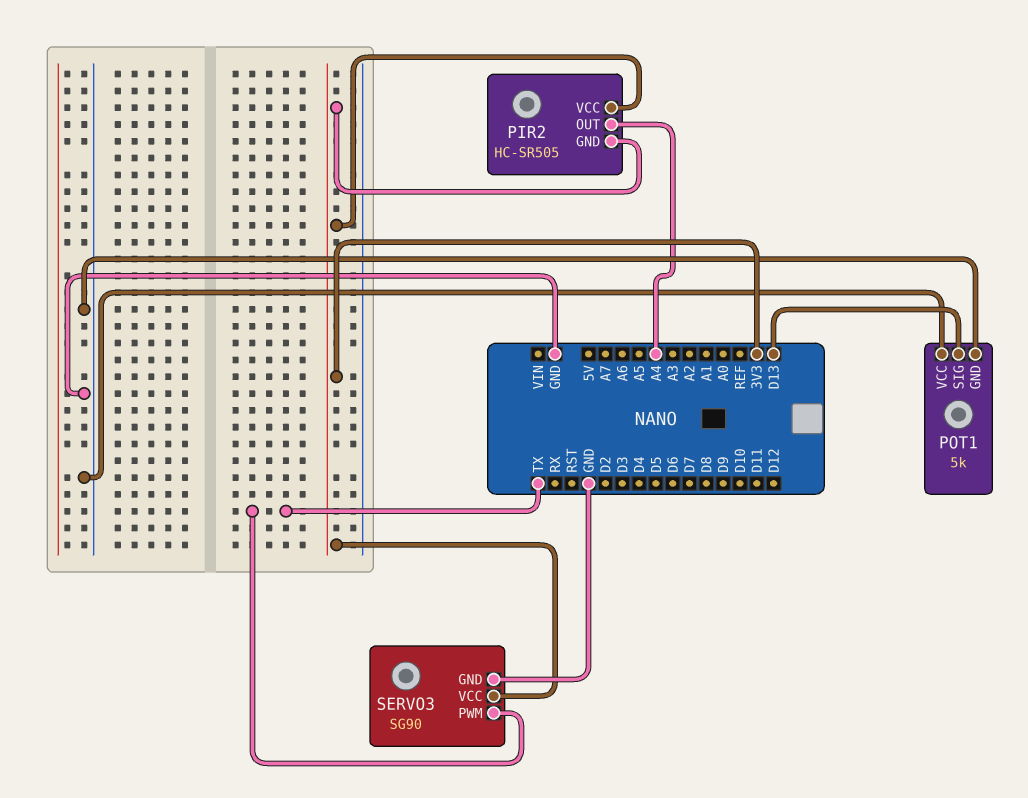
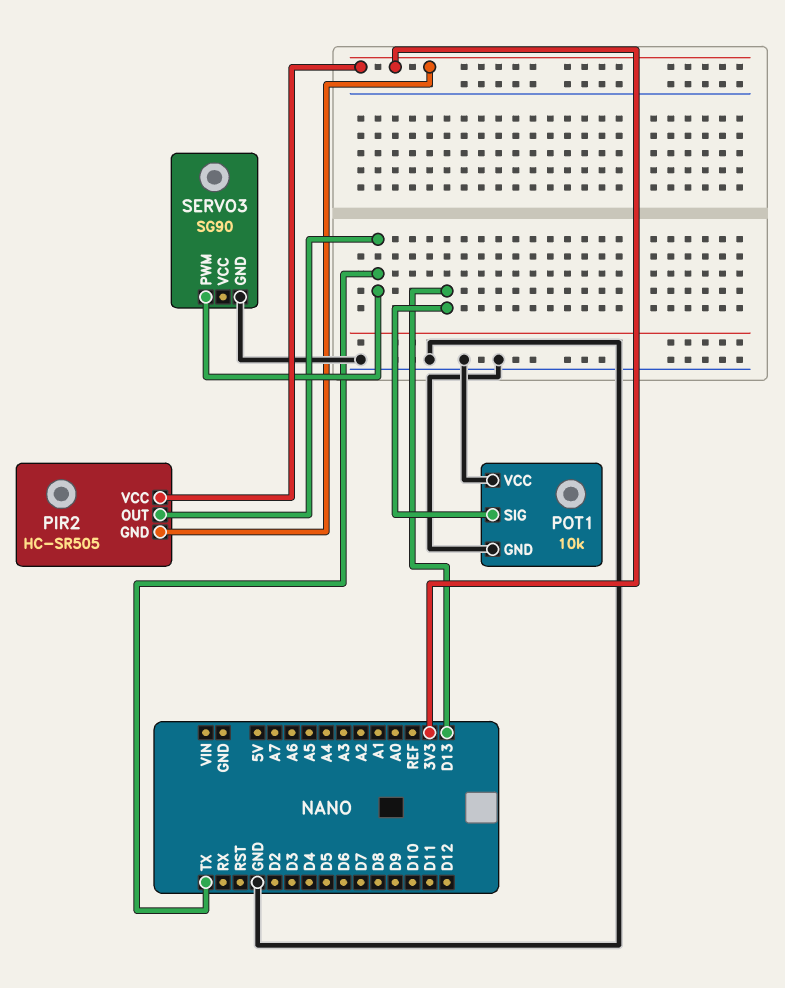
PIR2 pin OUT: A4 -> TX
POT1: 5k -> 10k
SERVO3 pin VCC: 3V3 -> none

